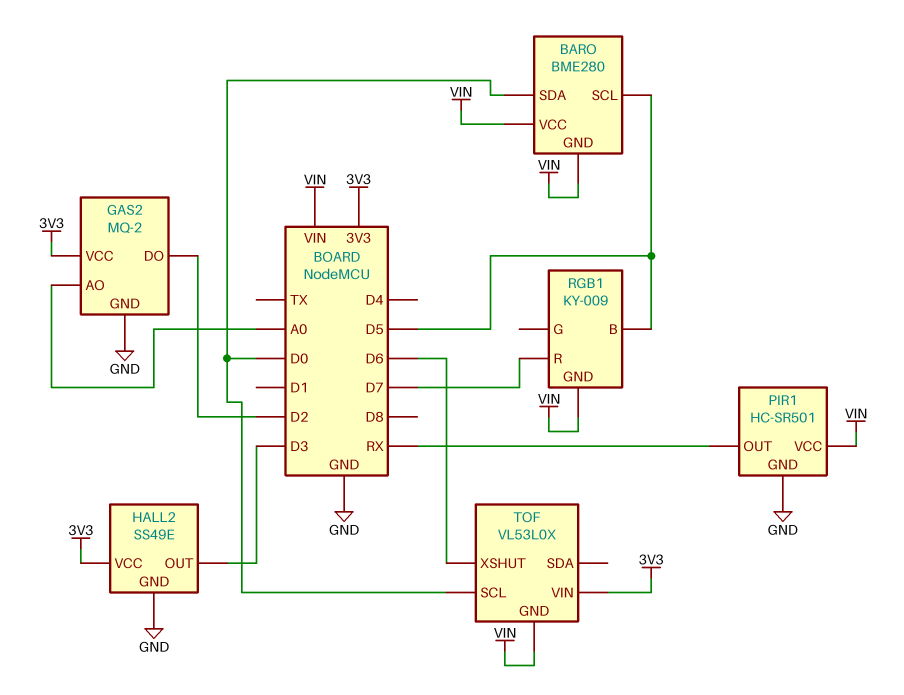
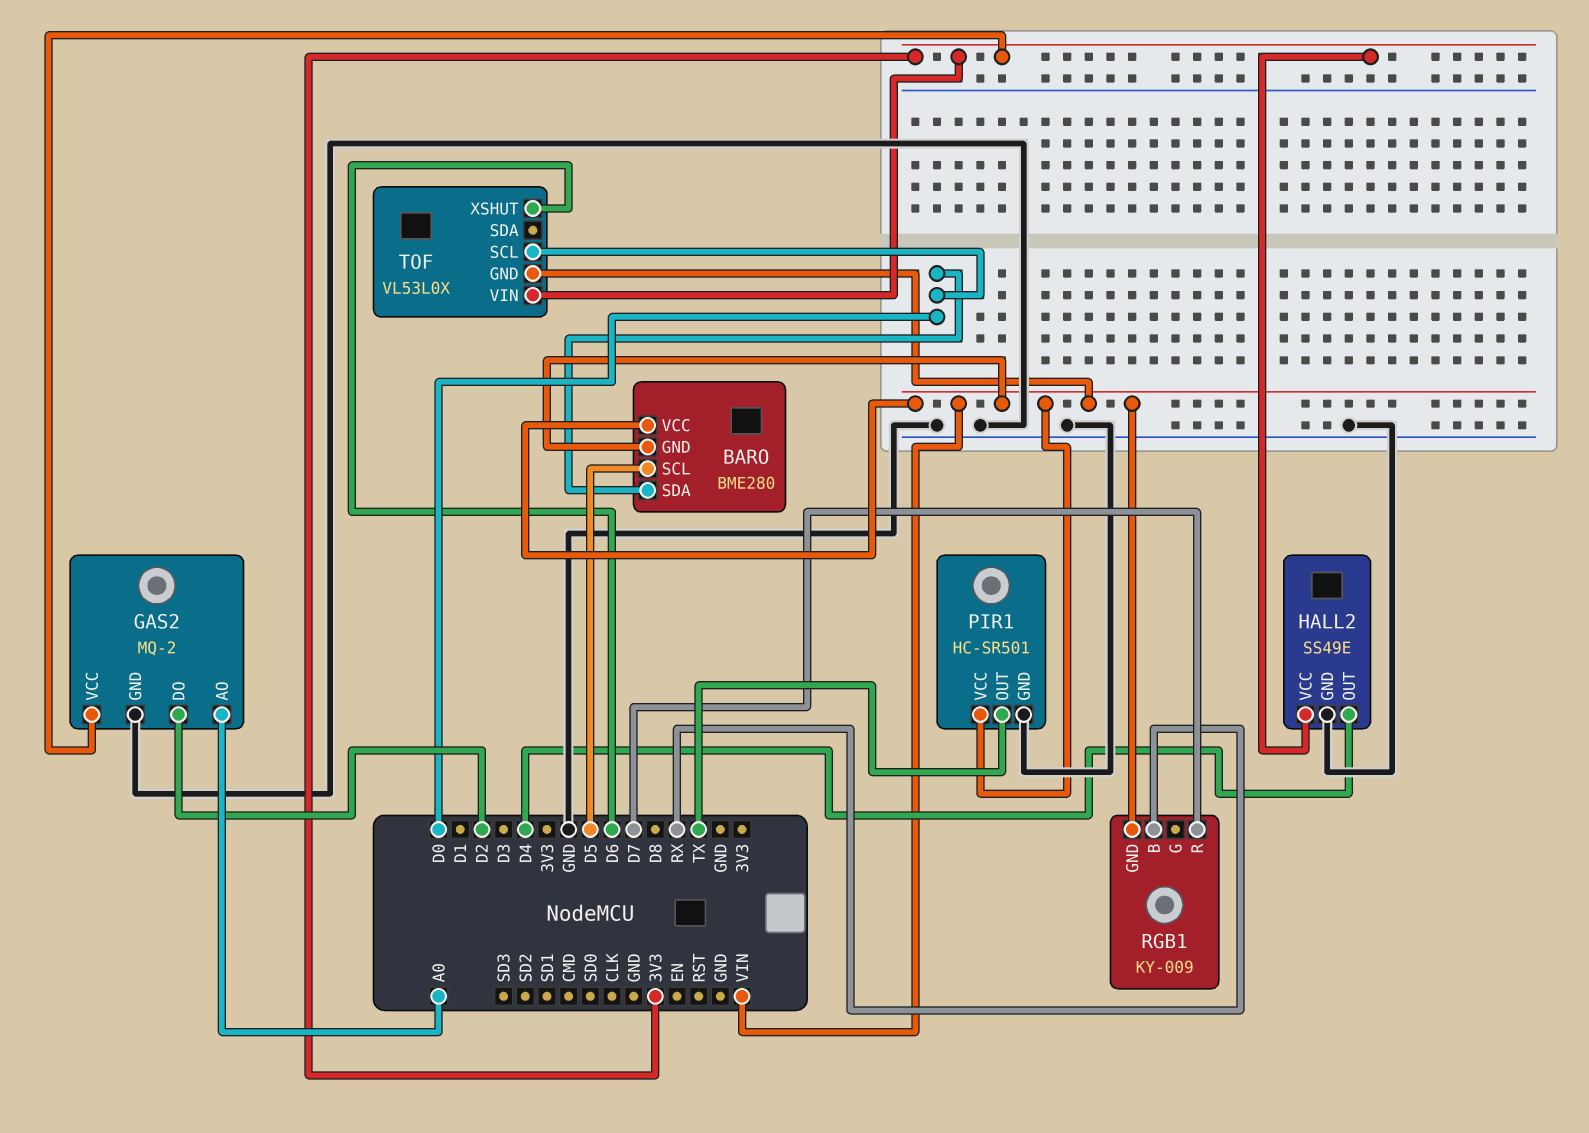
HALL2 pin OUT: D3 -> D4
PIR1 pin OUT: RX -> TX
RGB1 pin B: D5 -> RX

